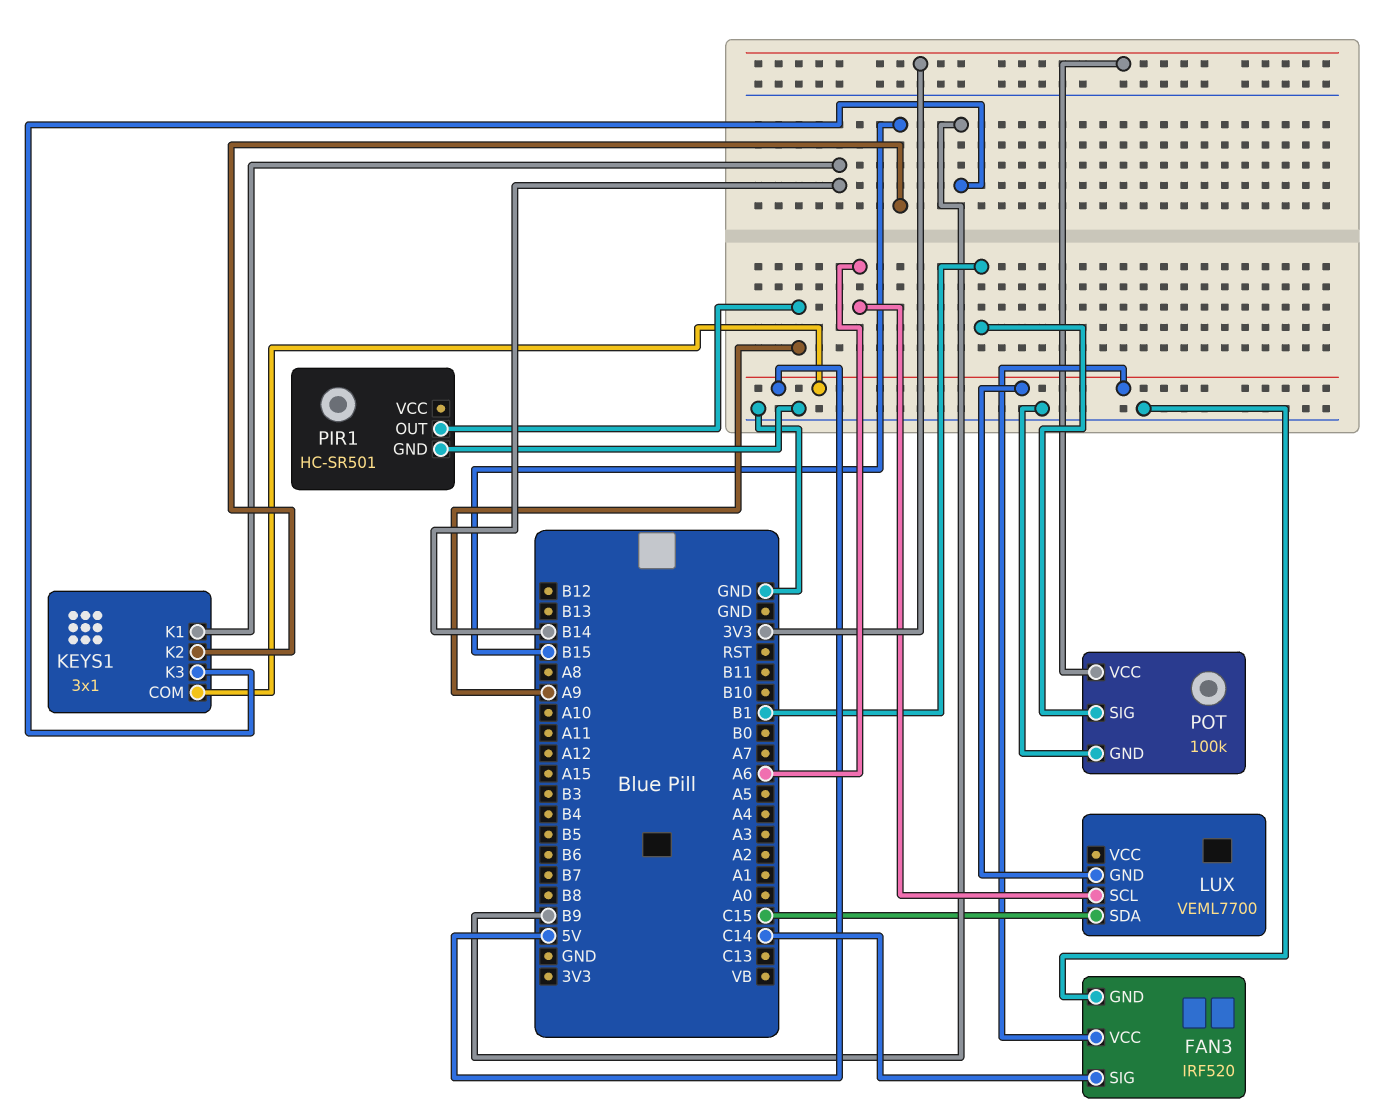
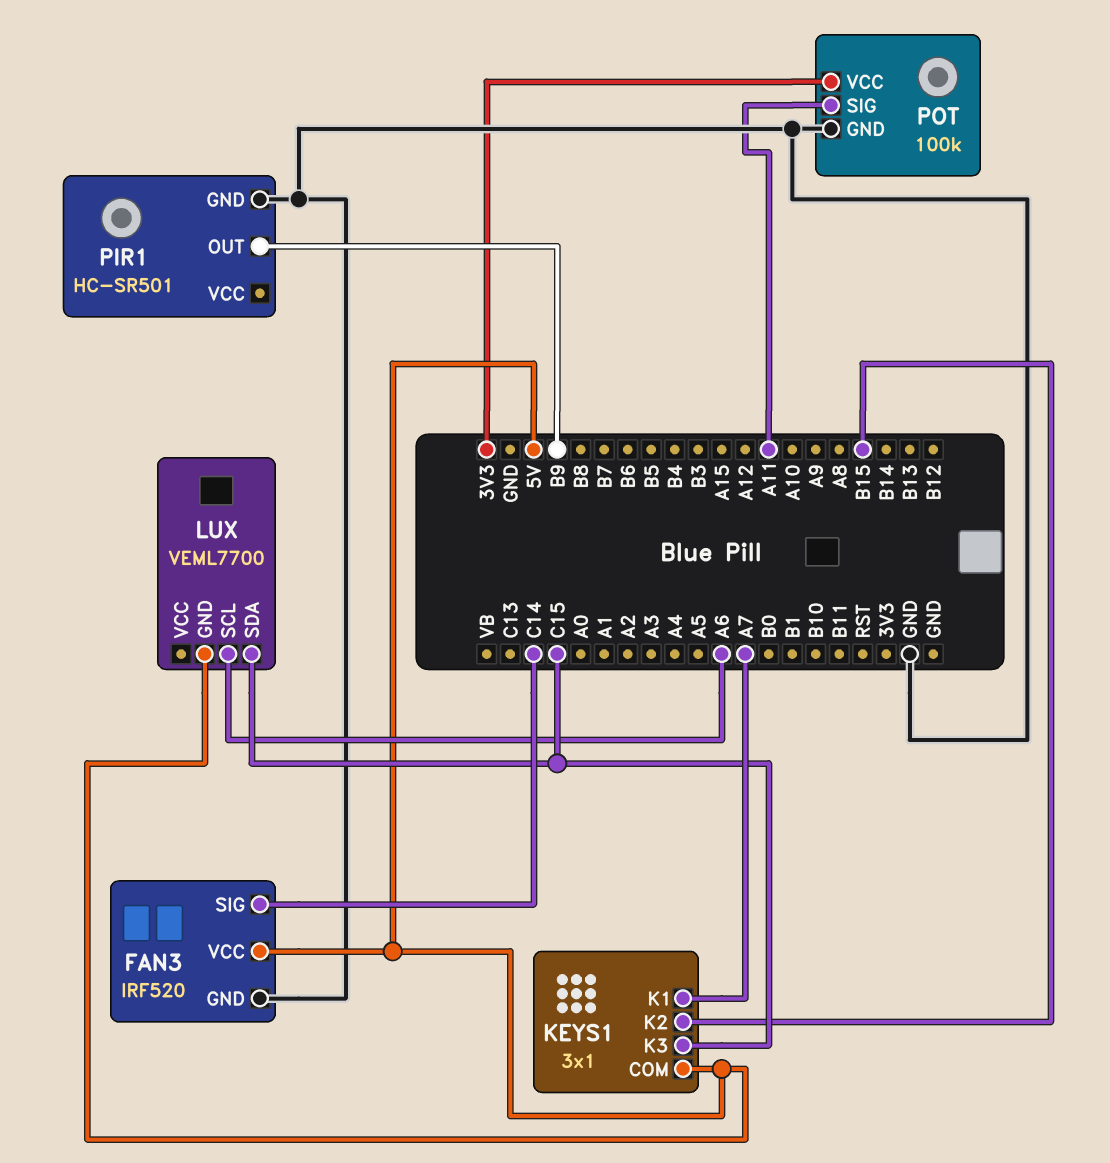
KEYS1 pin K1: B14 -> A7
KEYS1 pin K3: B9 -> C15
PIR1 pin OUT: A9 -> B9
POT pin SIG: B1 -> A11

